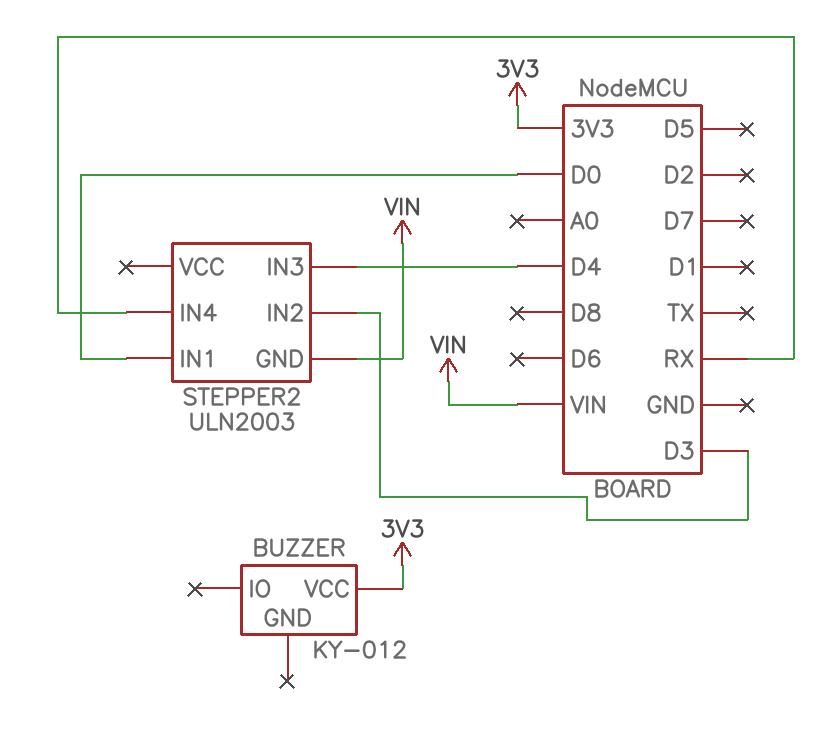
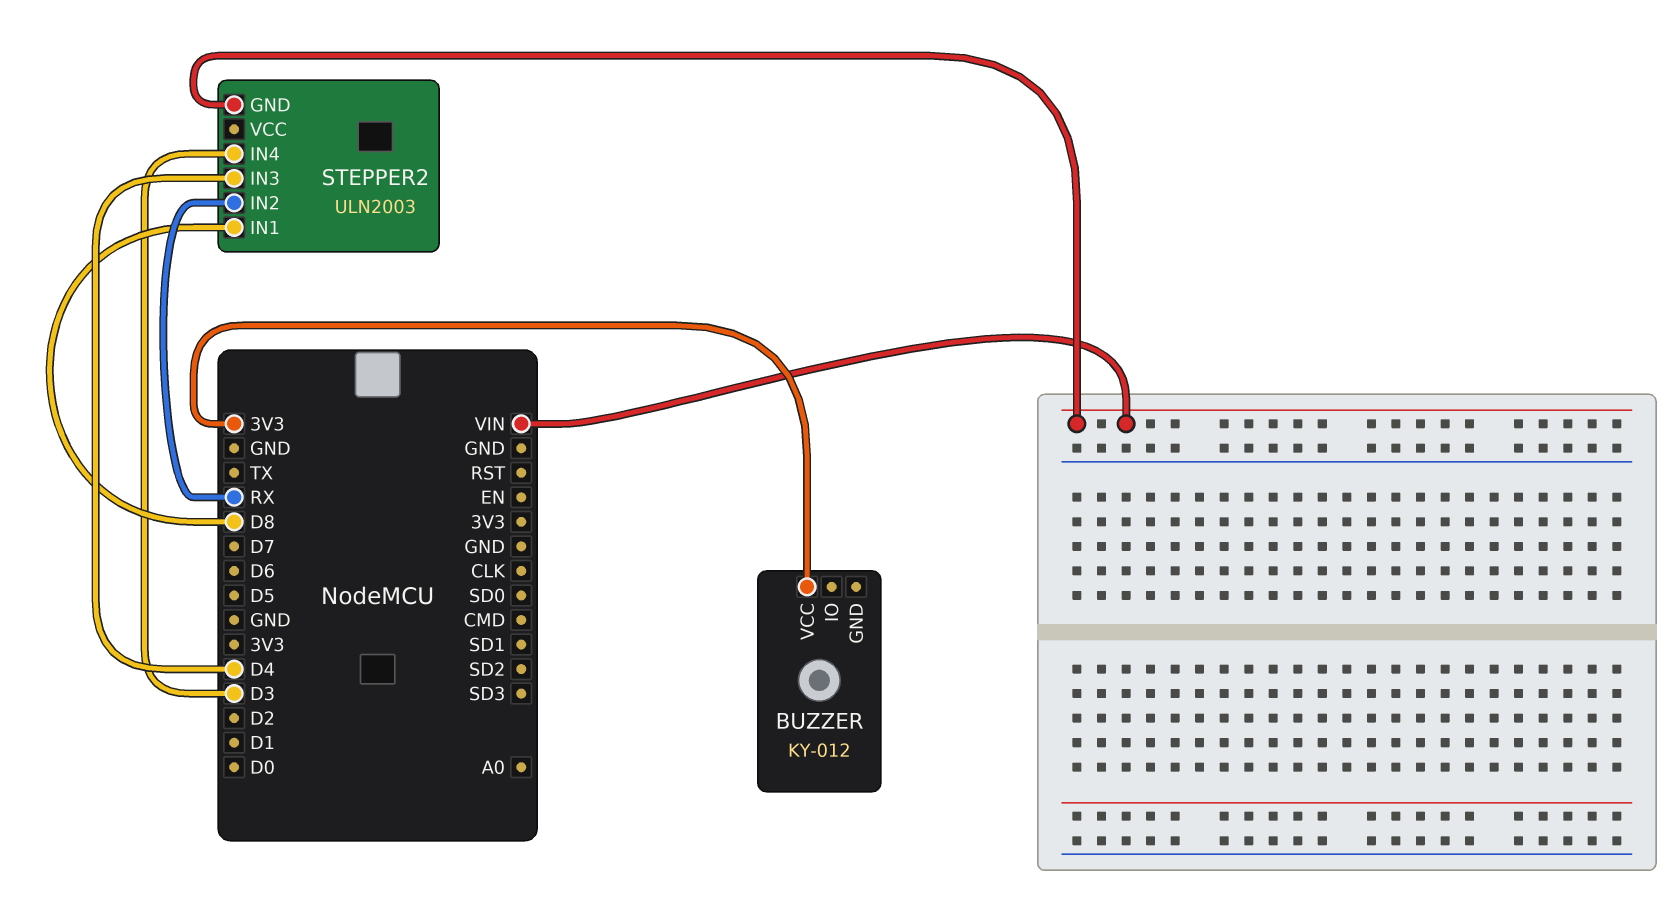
STEPPER2 pin IN1: D0 -> D8
STEPPER2 pin IN2: D3 -> RX
STEPPER2 pin IN4: RX -> D3

